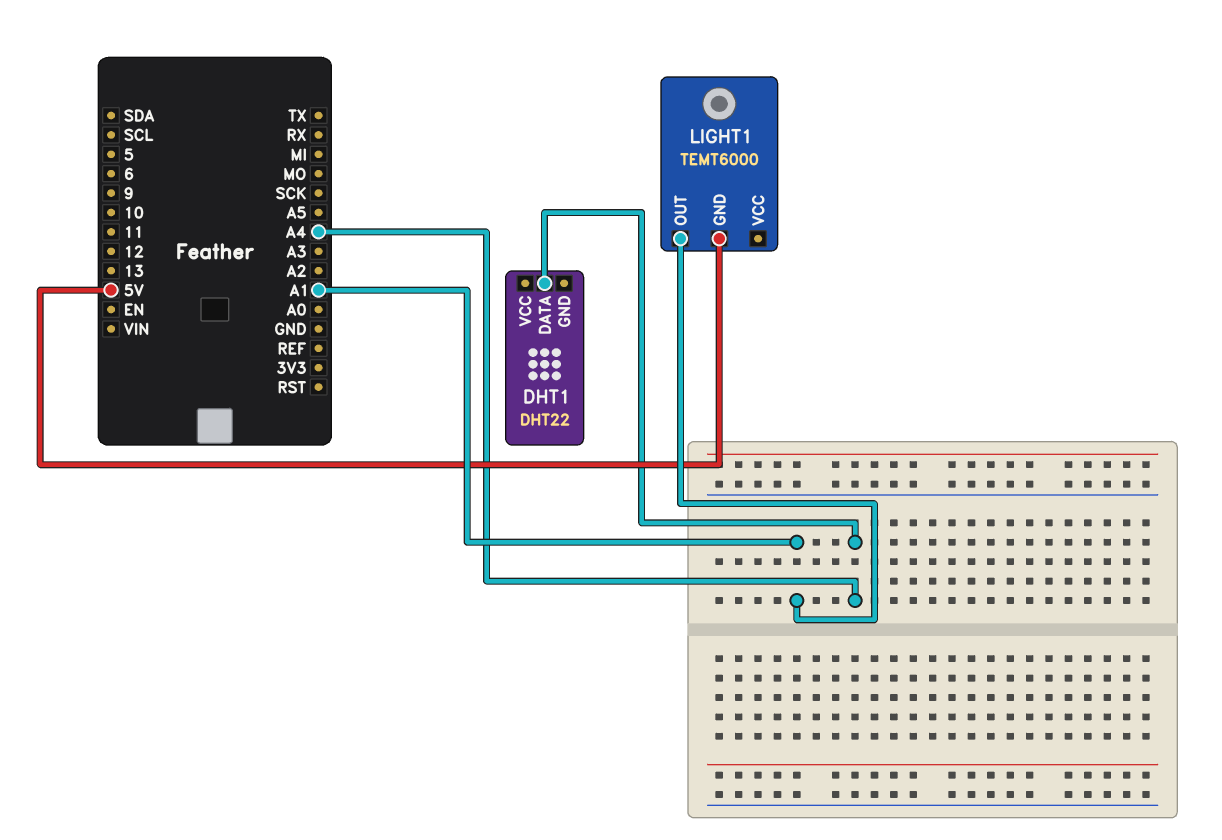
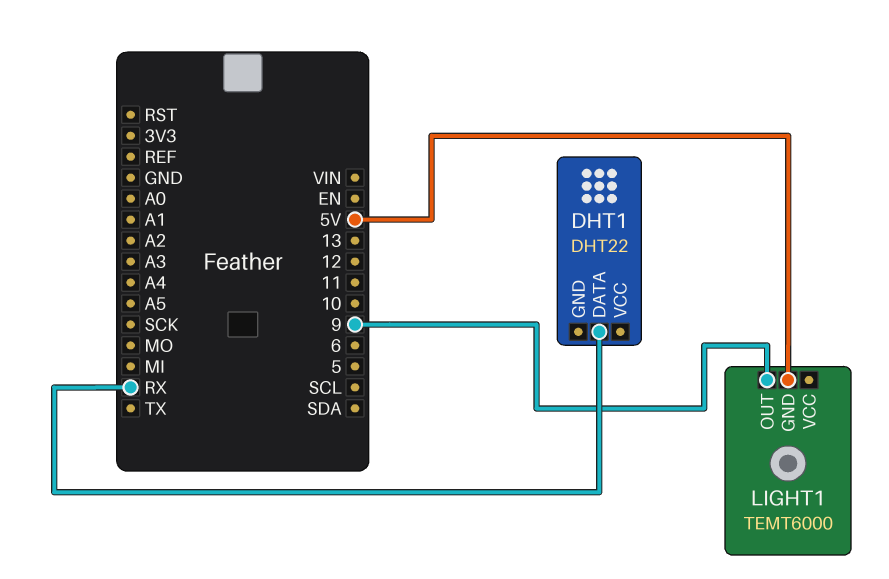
DHT1 pin DATA: A4 -> RX
LIGHT1 pin OUT: A1 -> 9

